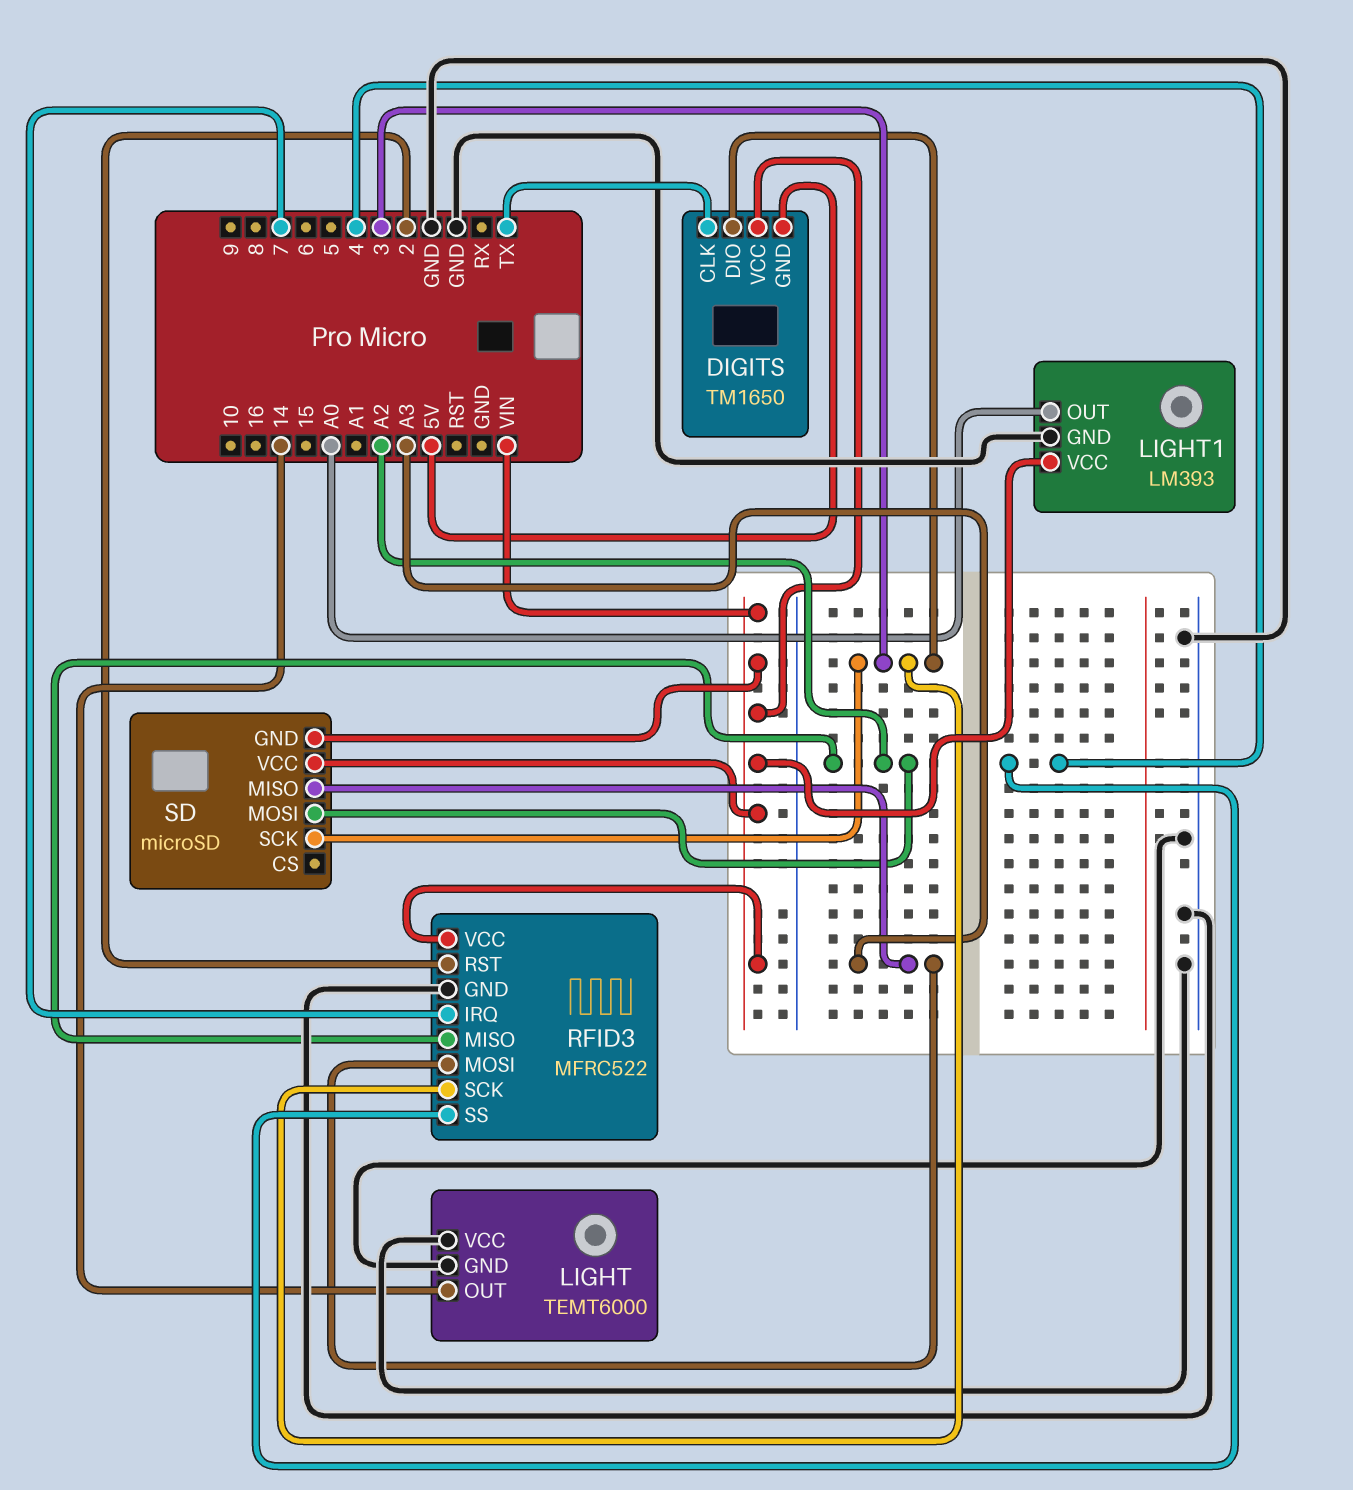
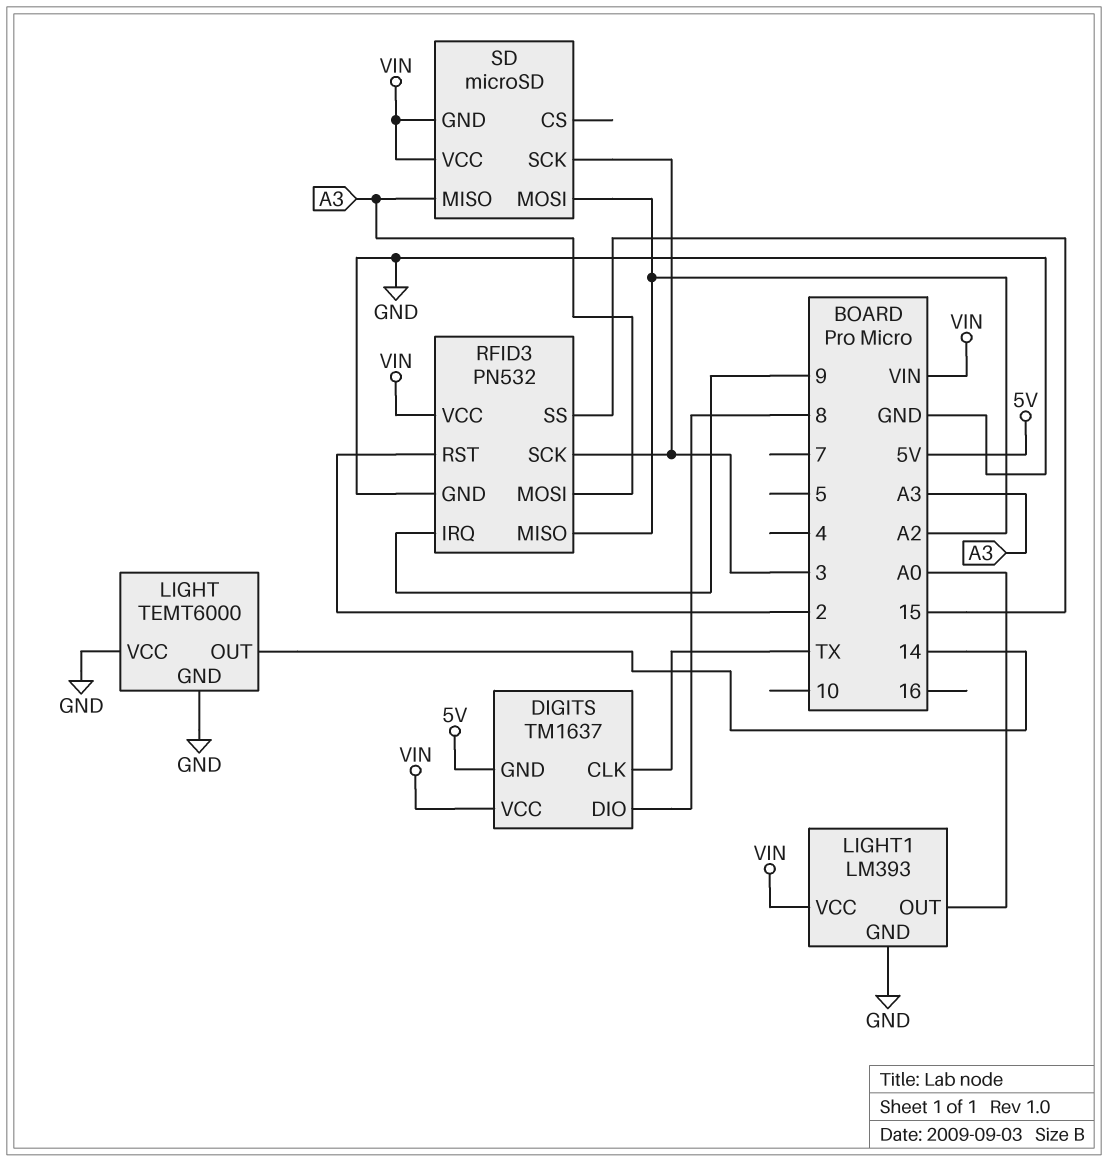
DIGITS: TM1650 -> TM1637
DIGITS pin DIO: 3 -> 8
RFID3: MFRC522 -> PN532
RFID3 pin IRQ: 7 -> 9
RFID3 pin SS: 4 -> 15

